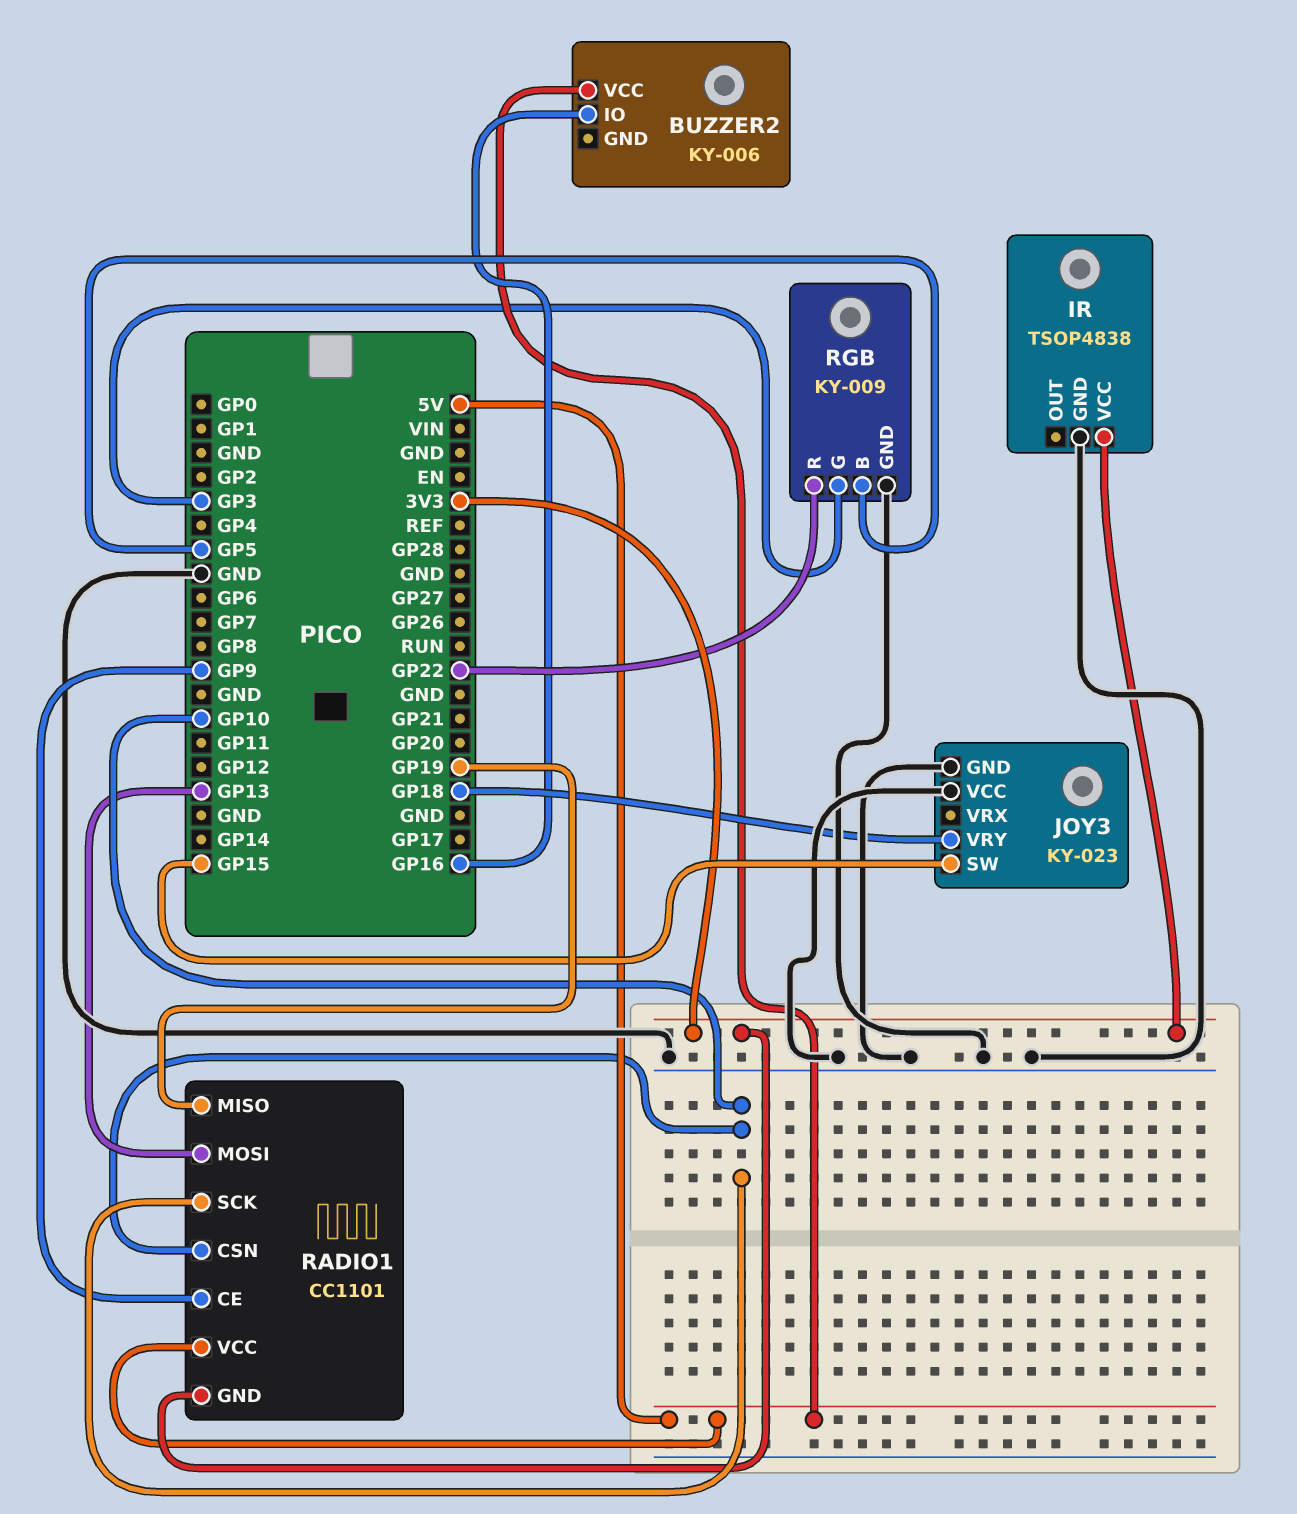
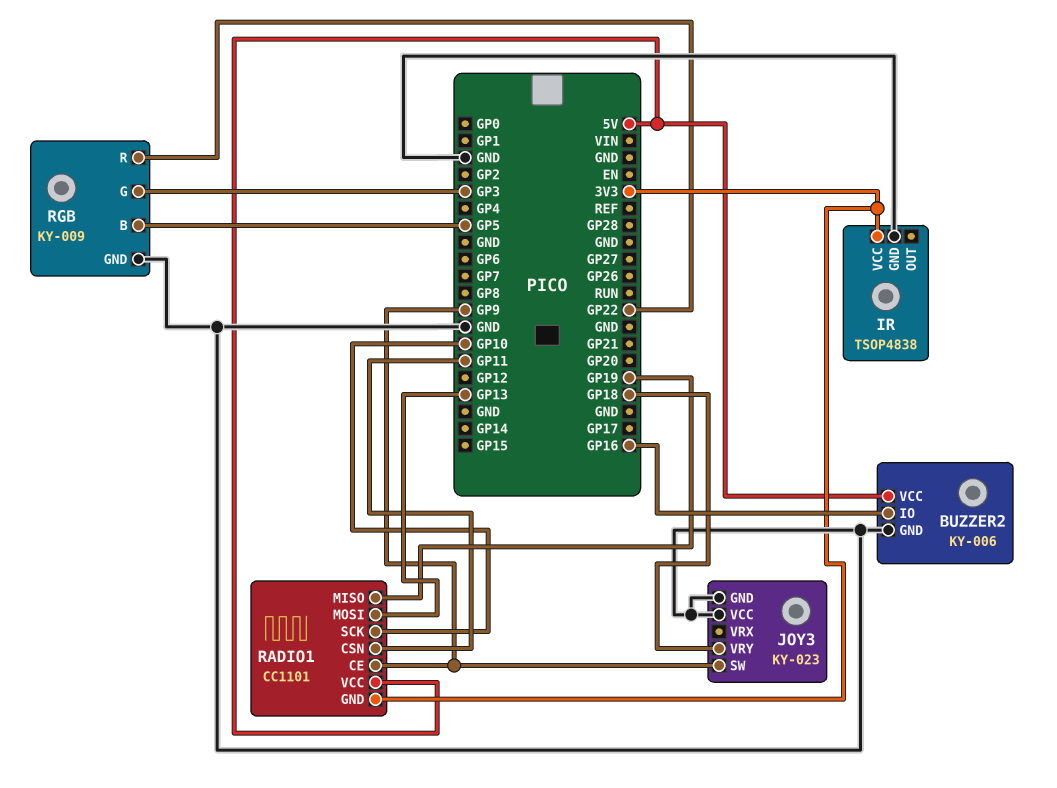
BUZZER2 pin GND: none -> GND
JOY3 pin SW: GP15 -> GP9
RADIO1 pin CSN: GP10 -> GP11

